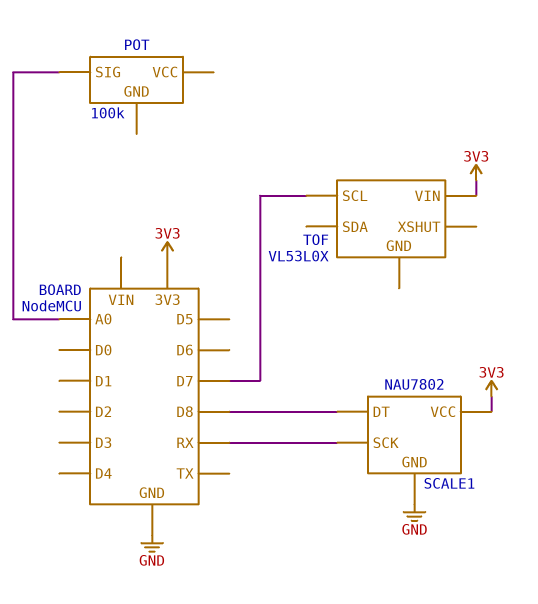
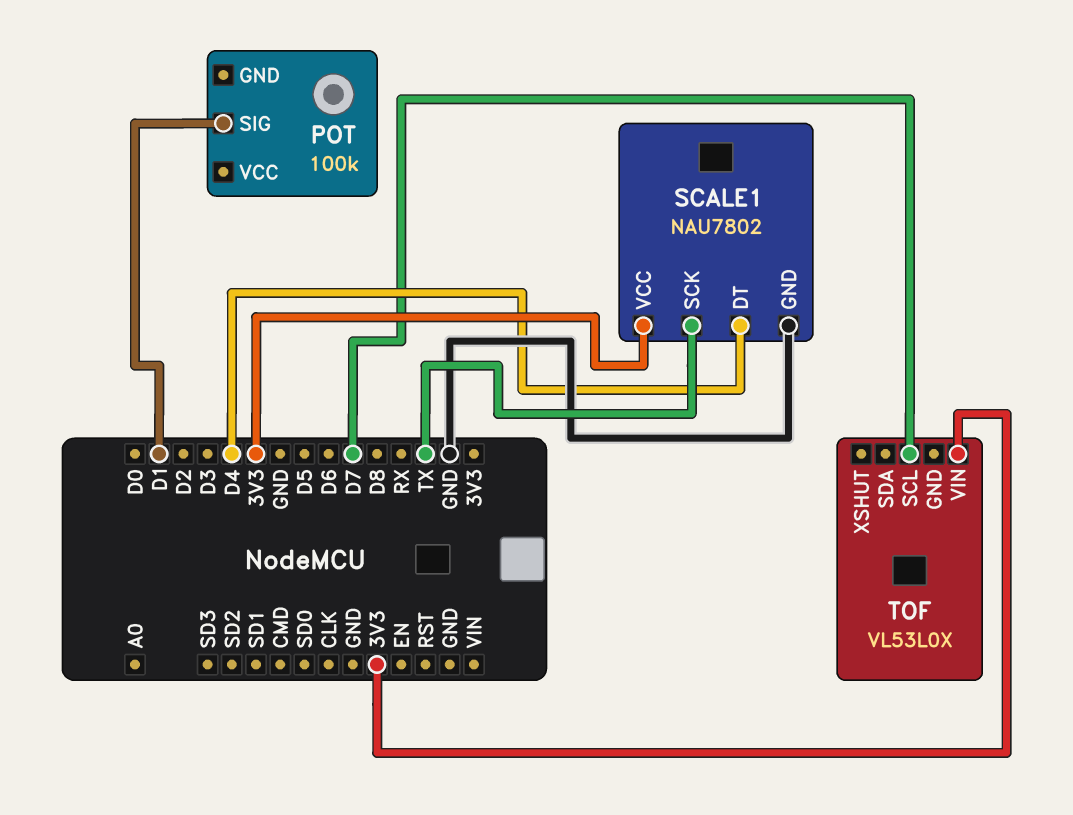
POT pin SIG: A0 -> D1
SCALE1 pin DT: D8 -> D4
SCALE1 pin SCK: RX -> TX

